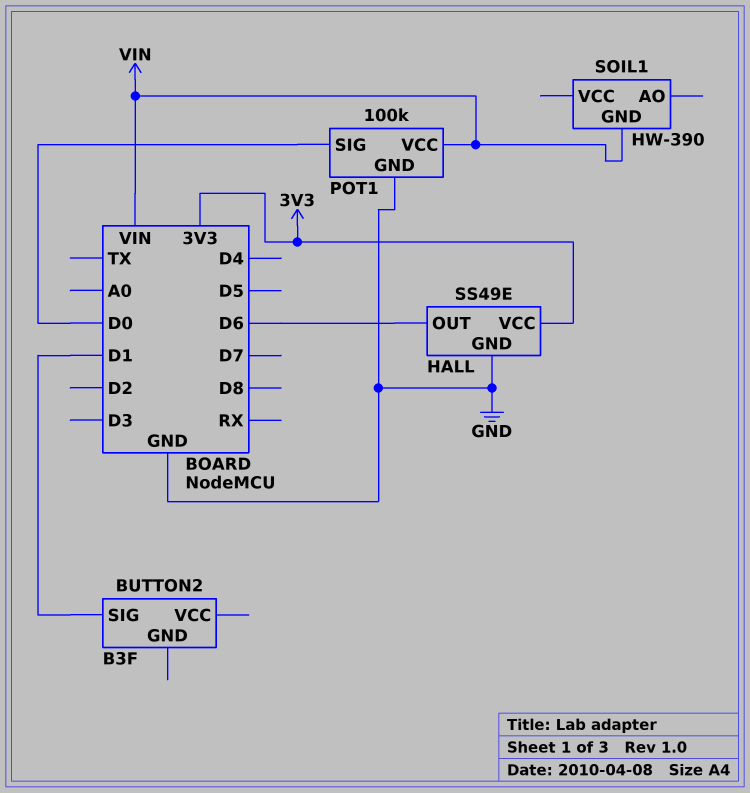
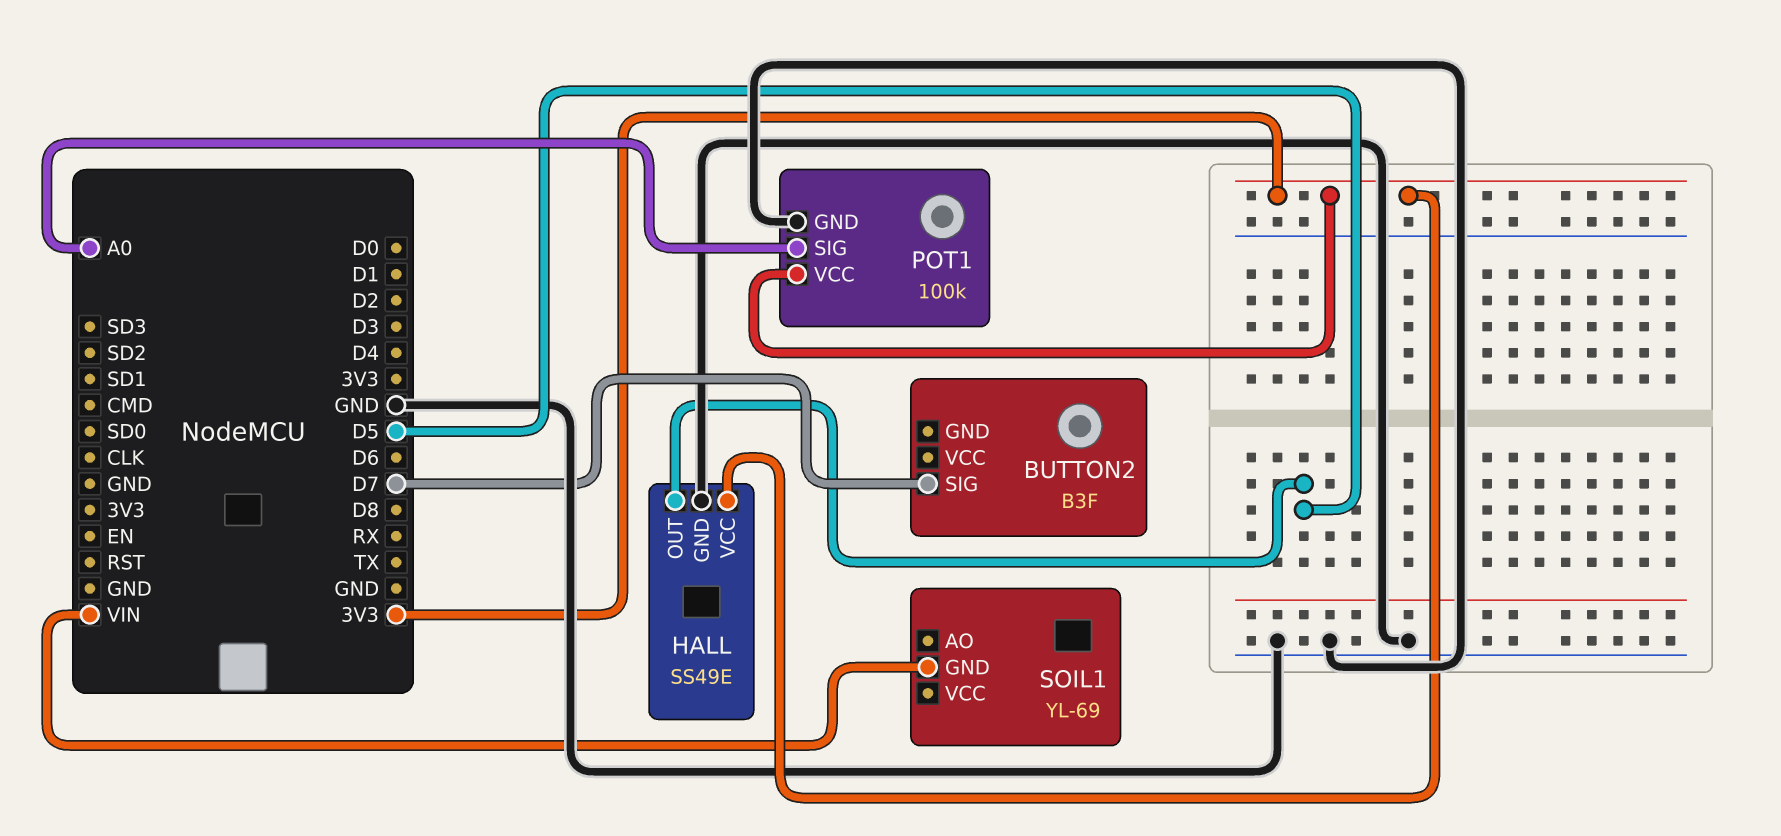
BUTTON2 pin SIG: D1 -> D7
HALL pin OUT: D6 -> D5
POT1 pin SIG: D0 -> A0
POT1 pin VCC: VIN -> 3V3
SOIL1: HW-390 -> YL-69

